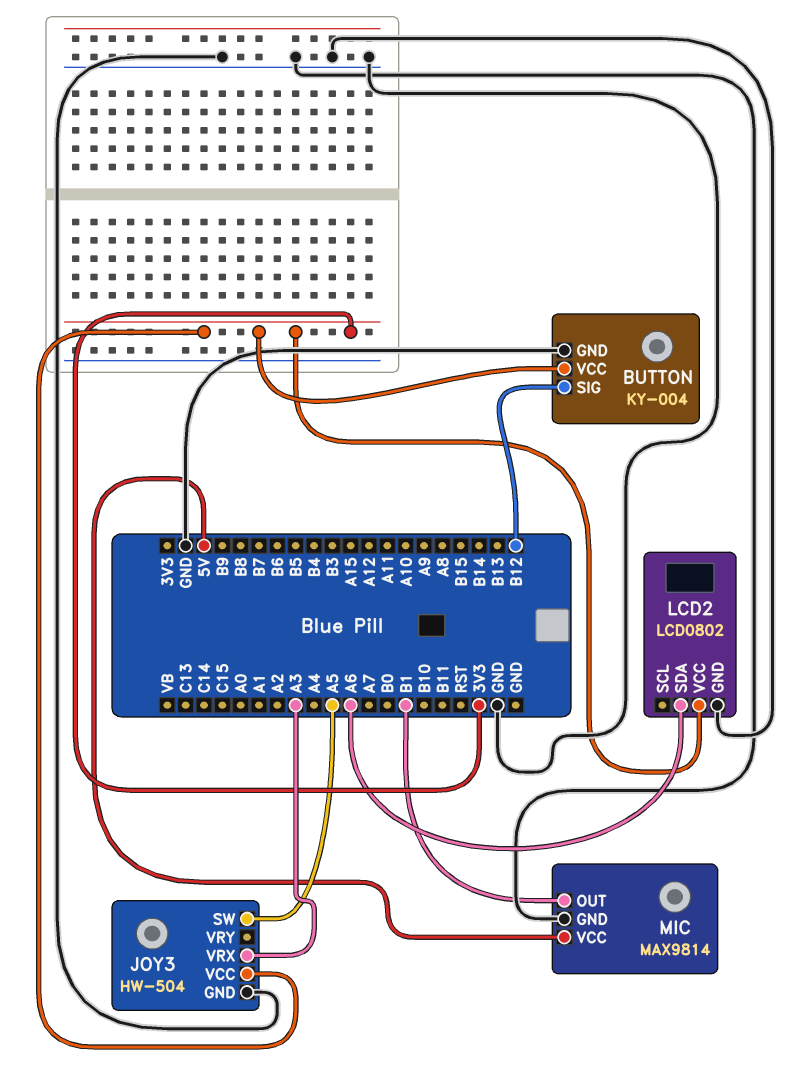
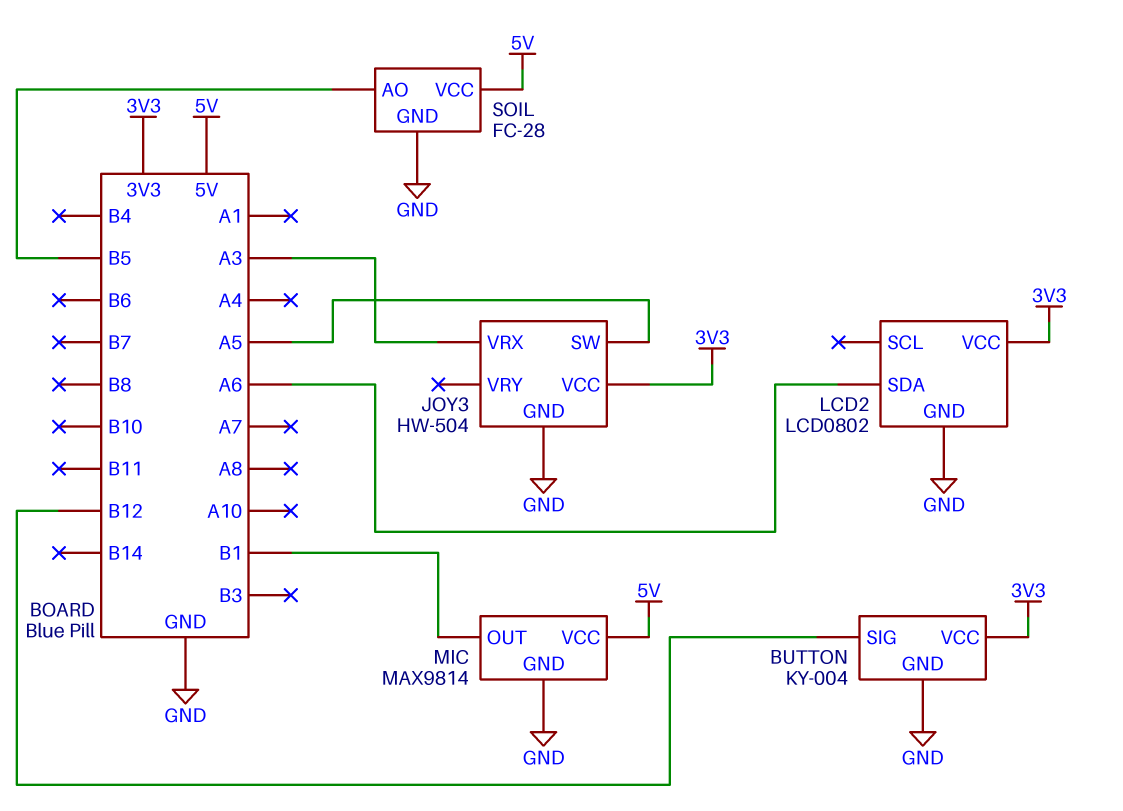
SOIL: none -> FC-28
SOIL pin AO: none -> B5
SOIL pin GND: none -> GND
SOIL pin VCC: none -> 5V

